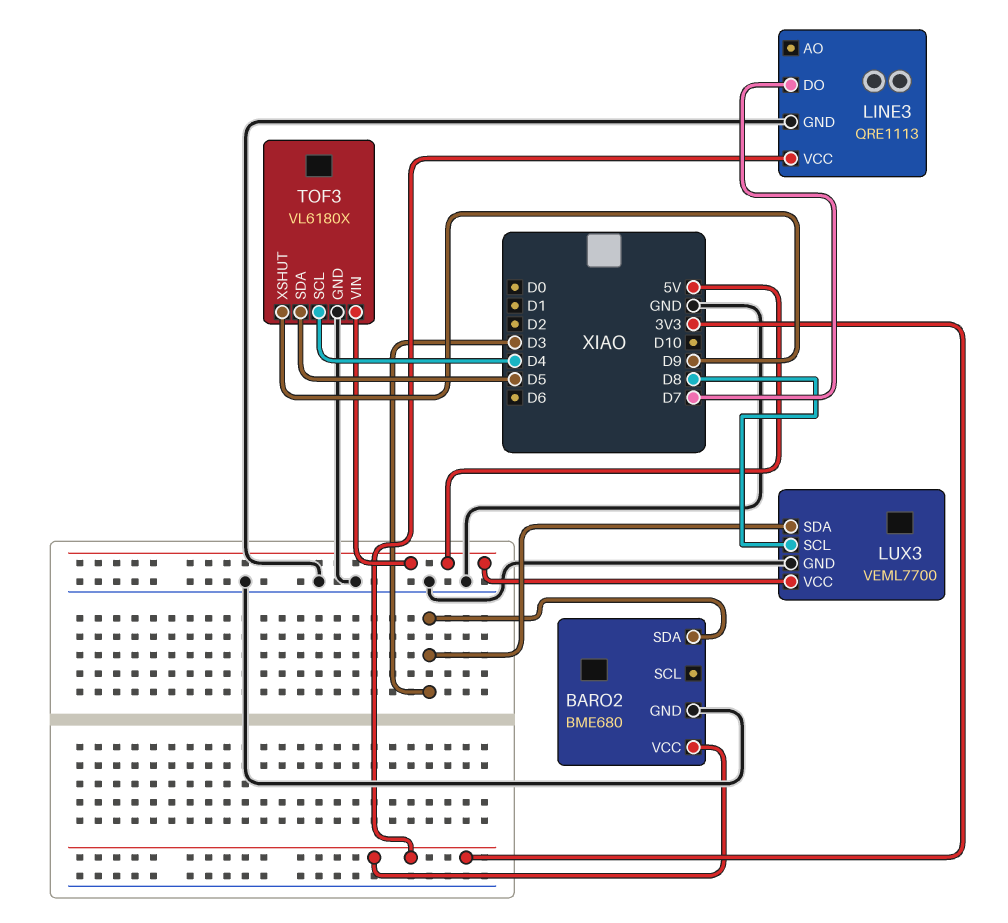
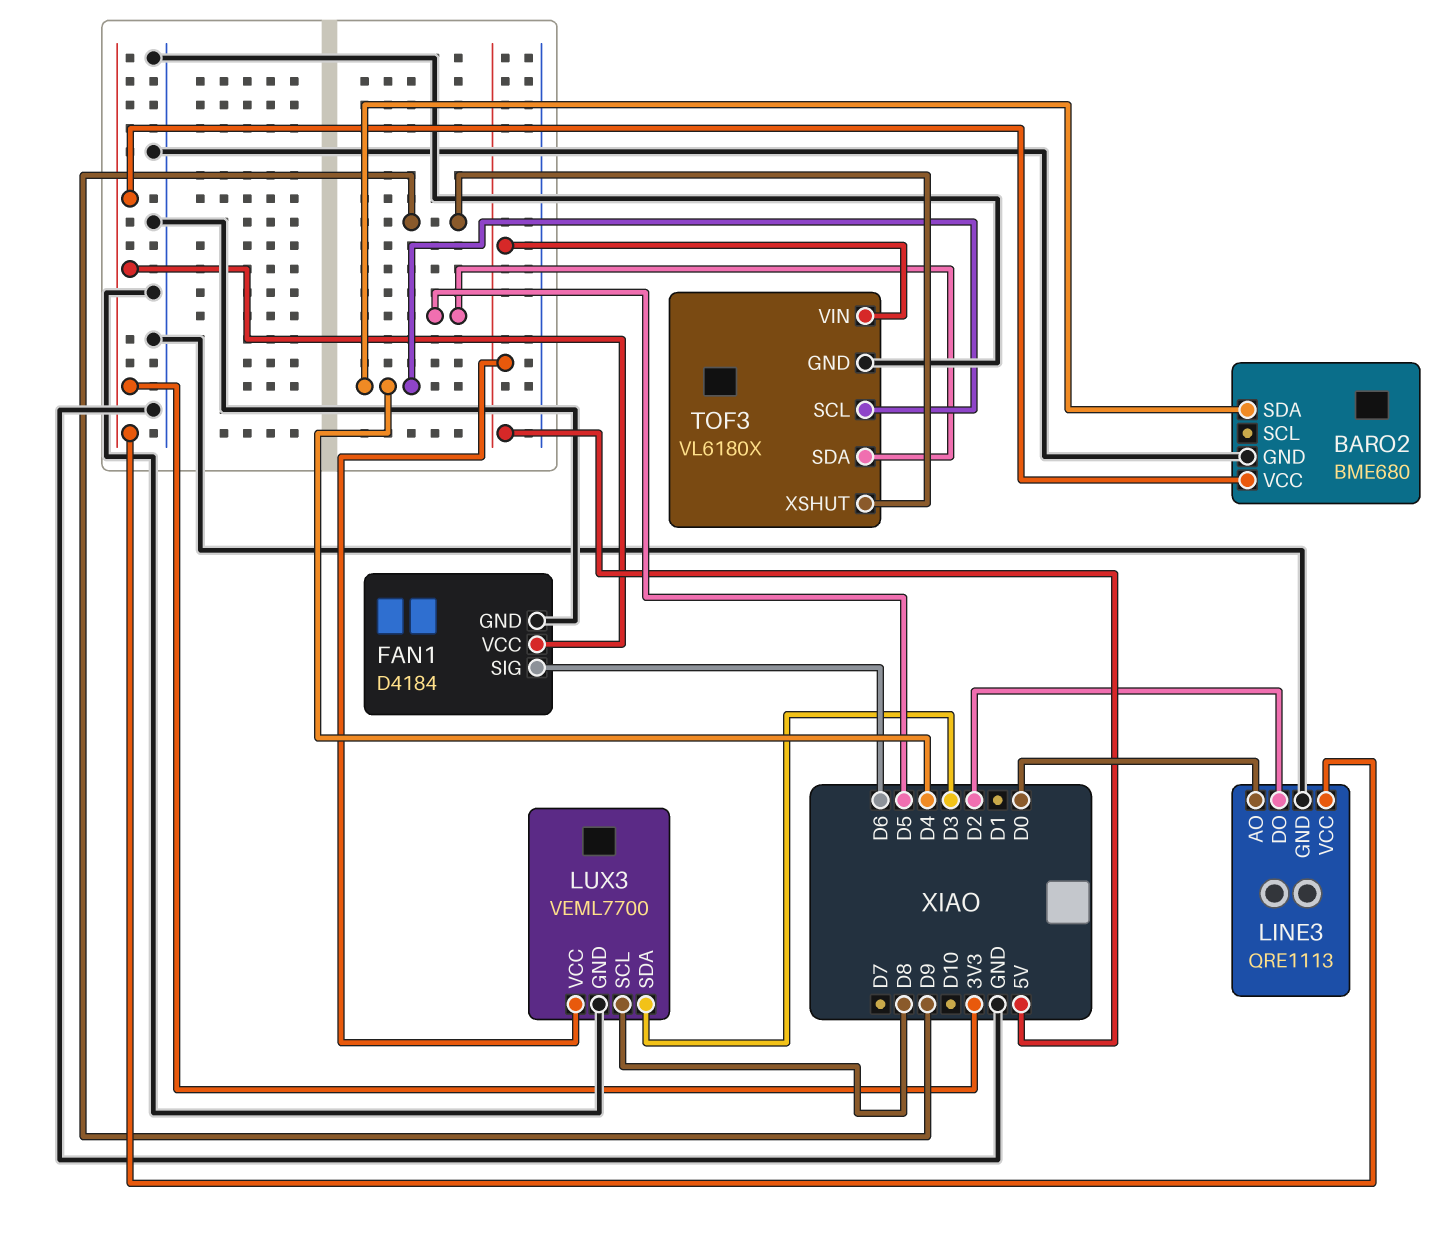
BARO2 pin SDA: D3 -> D4
FAN1: none -> D4184
FAN1 pin GND: none -> GND
FAN1 pin SIG: none -> D6
FAN1 pin VCC: none -> 3V3
LINE3 pin AO: none -> D0
LINE3 pin DO: D7 -> D2

